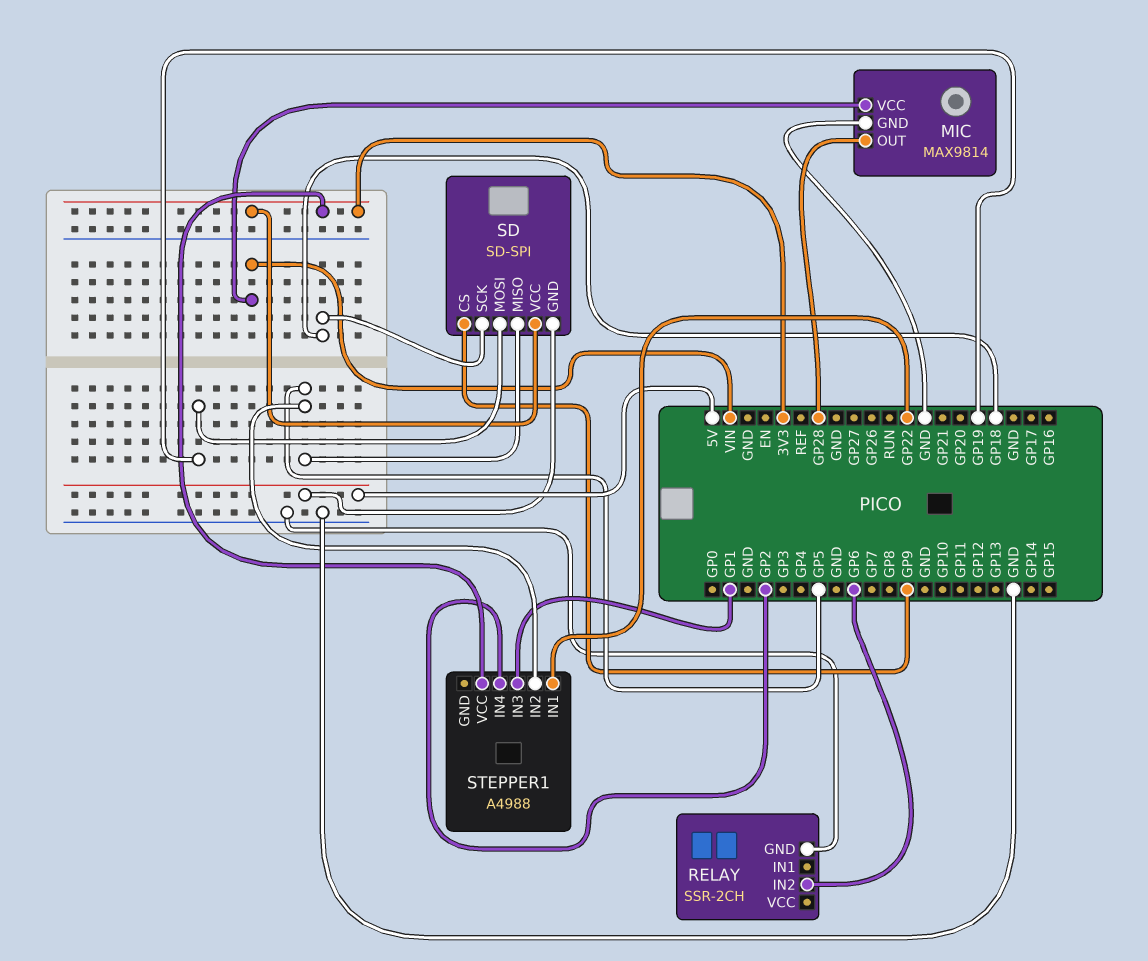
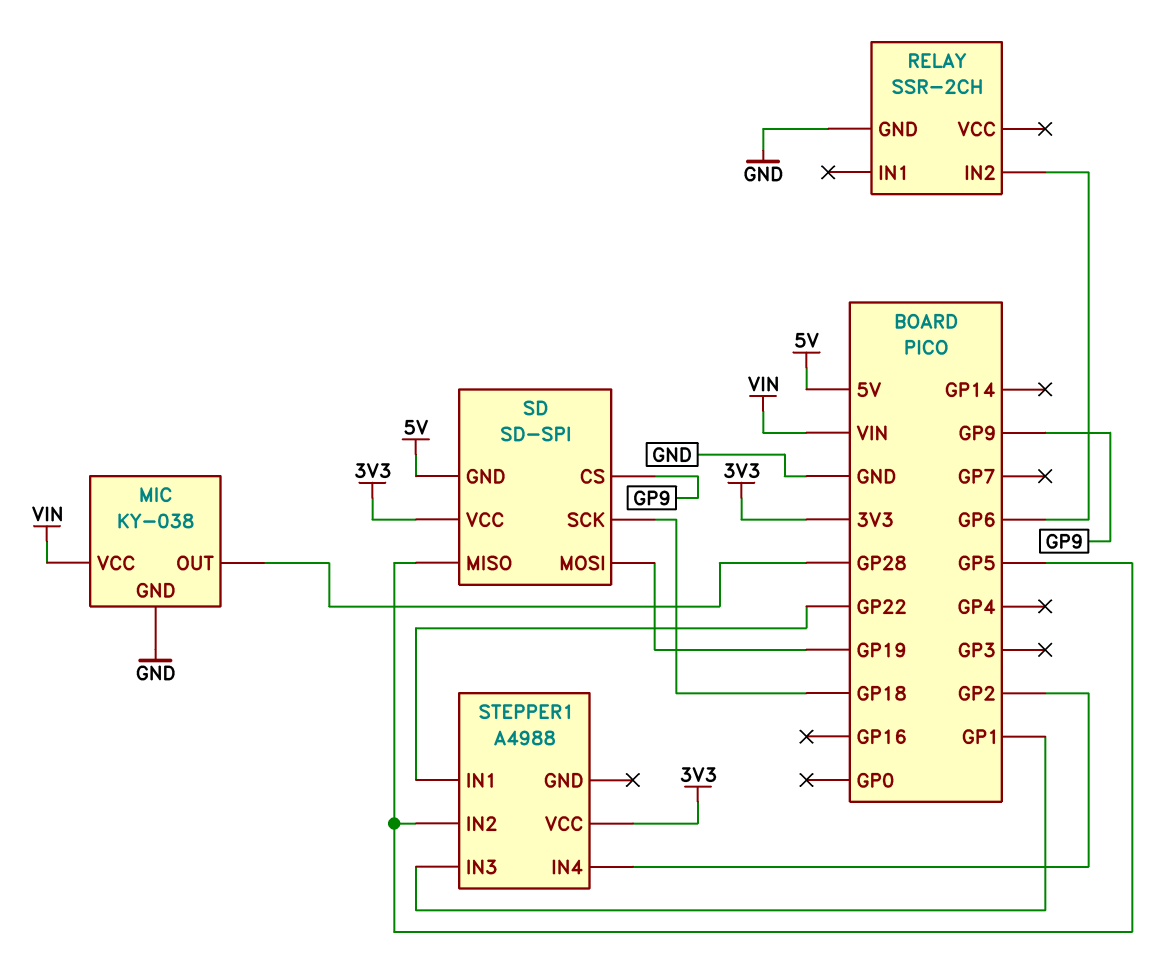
MIC: MAX9814 -> KY-038

